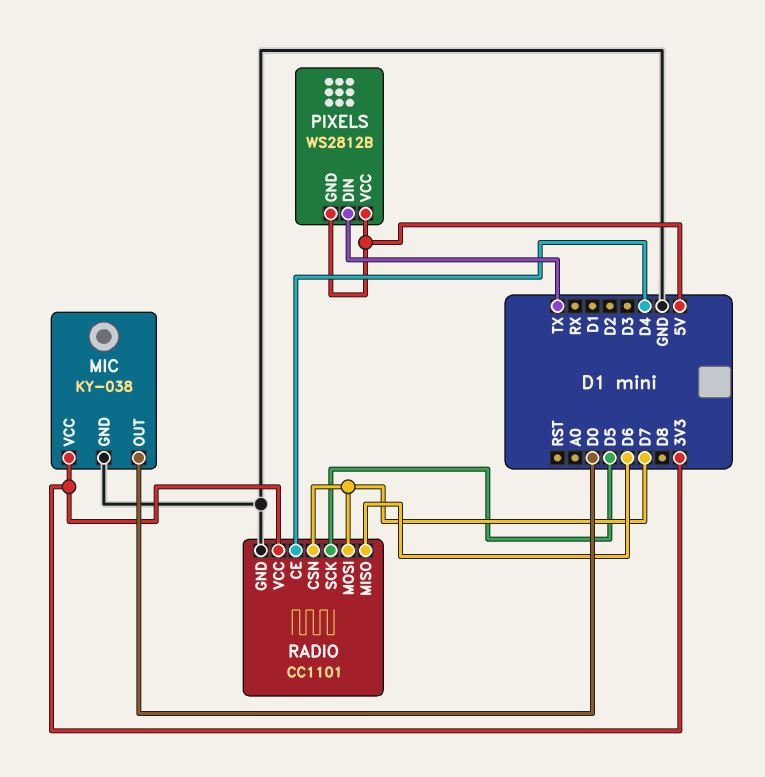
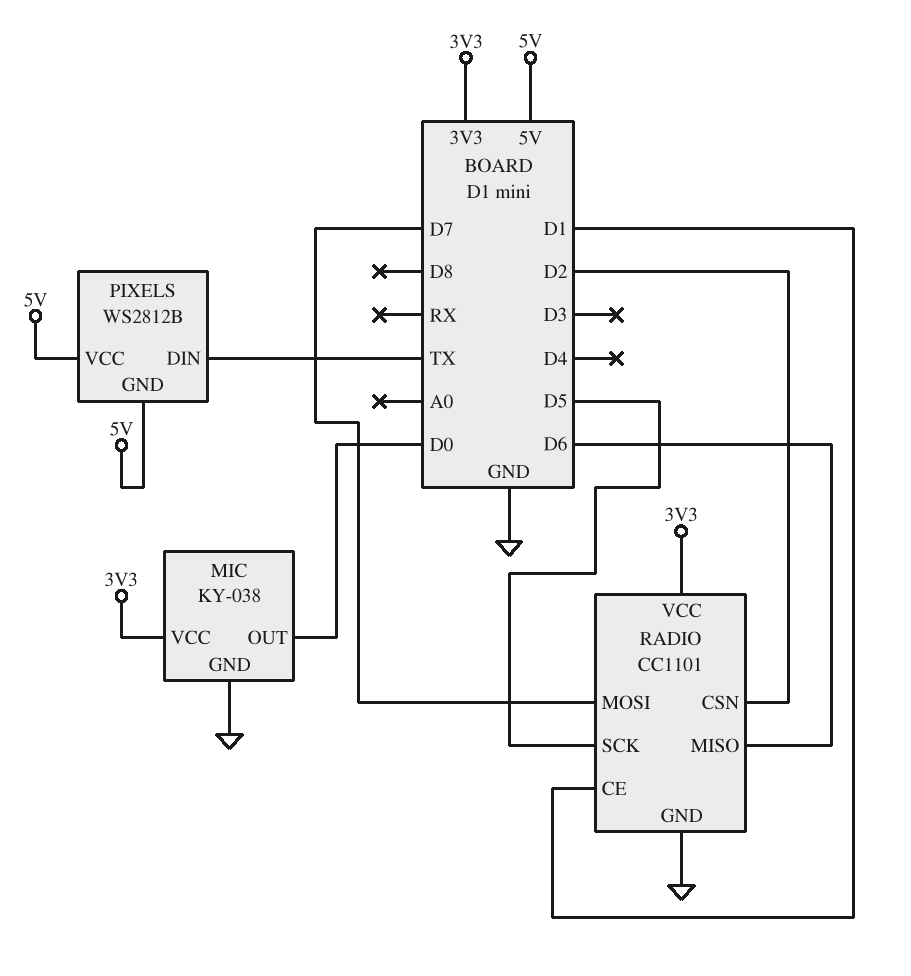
RADIO pin CE: D4 -> D1
RADIO pin CSN: D7 -> D2

